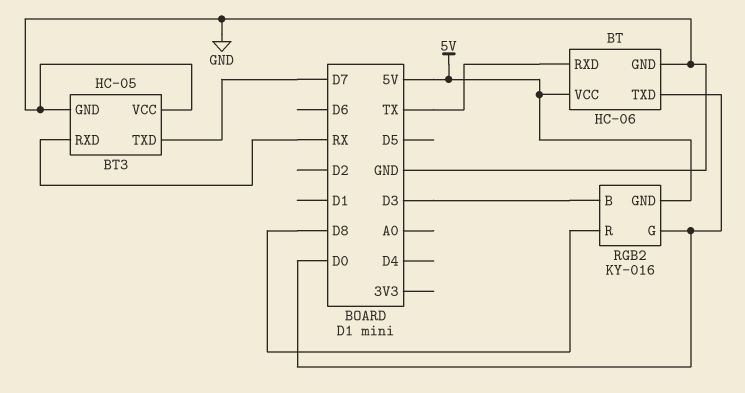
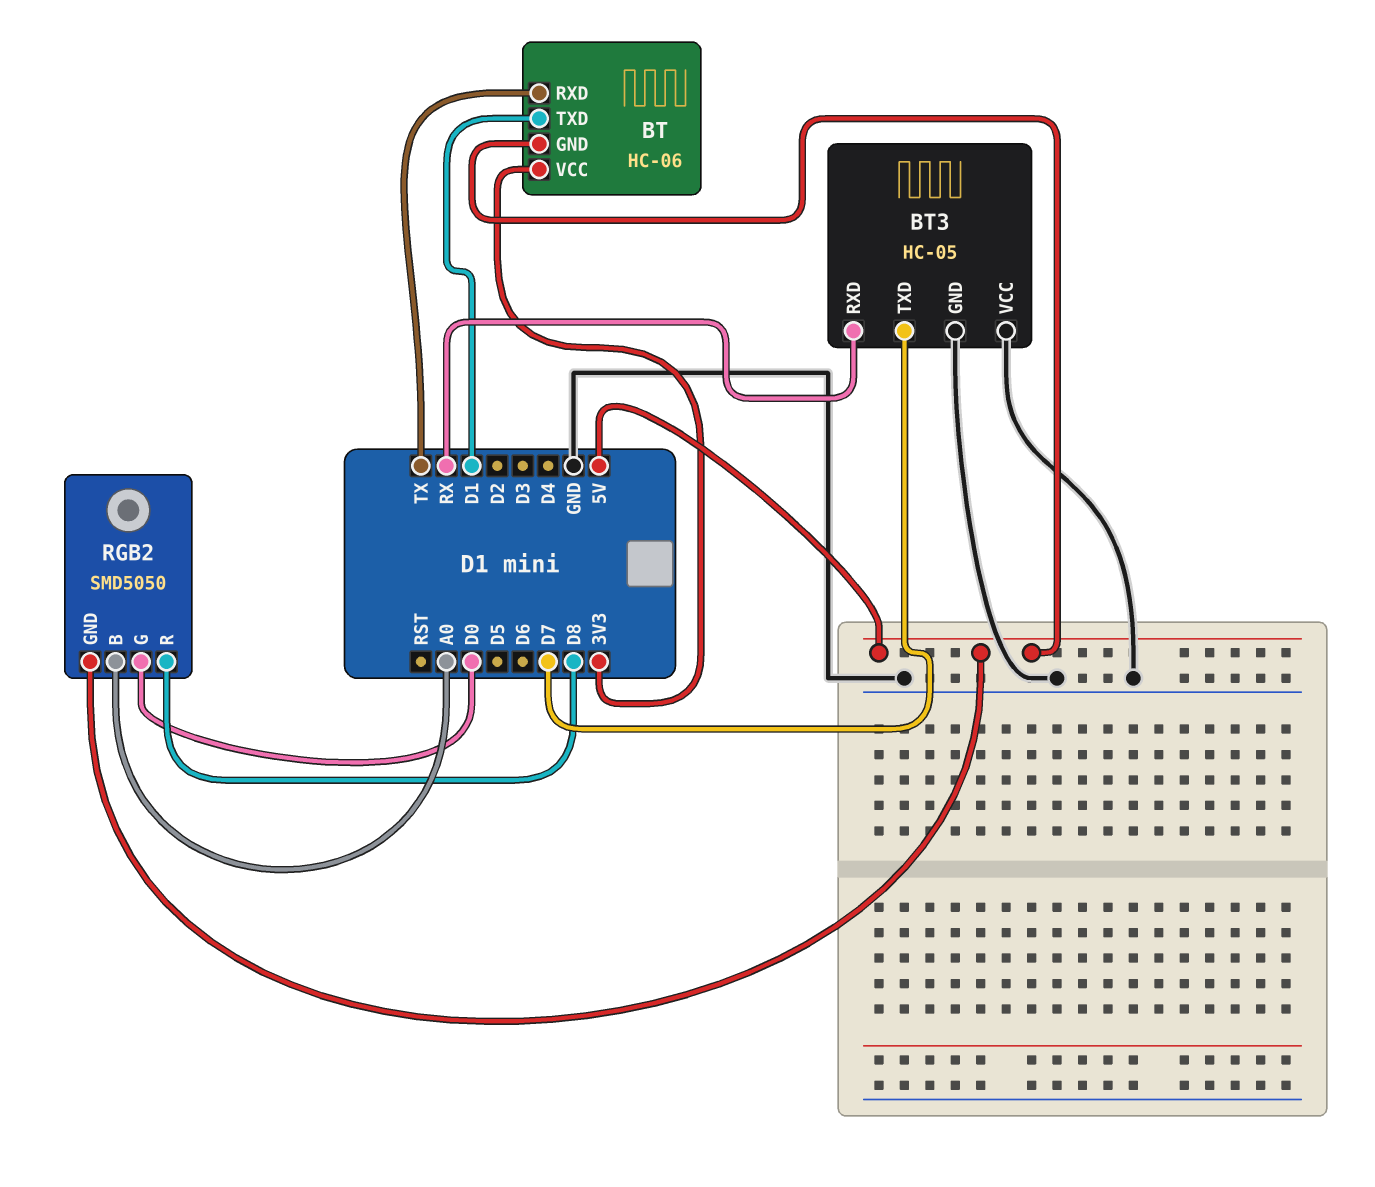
BT pin GND: GND -> 5V
BT pin TXD: D0 -> D1
BT pin VCC: 5V -> 3V3
RGB2: KY-016 -> SMD5050
RGB2 pin B: D3 -> A0

